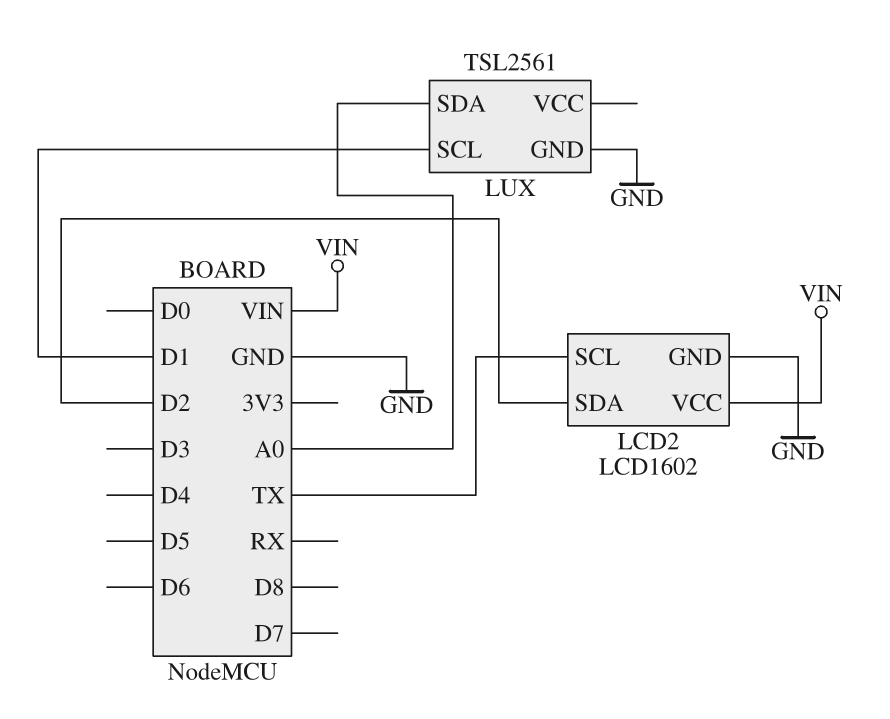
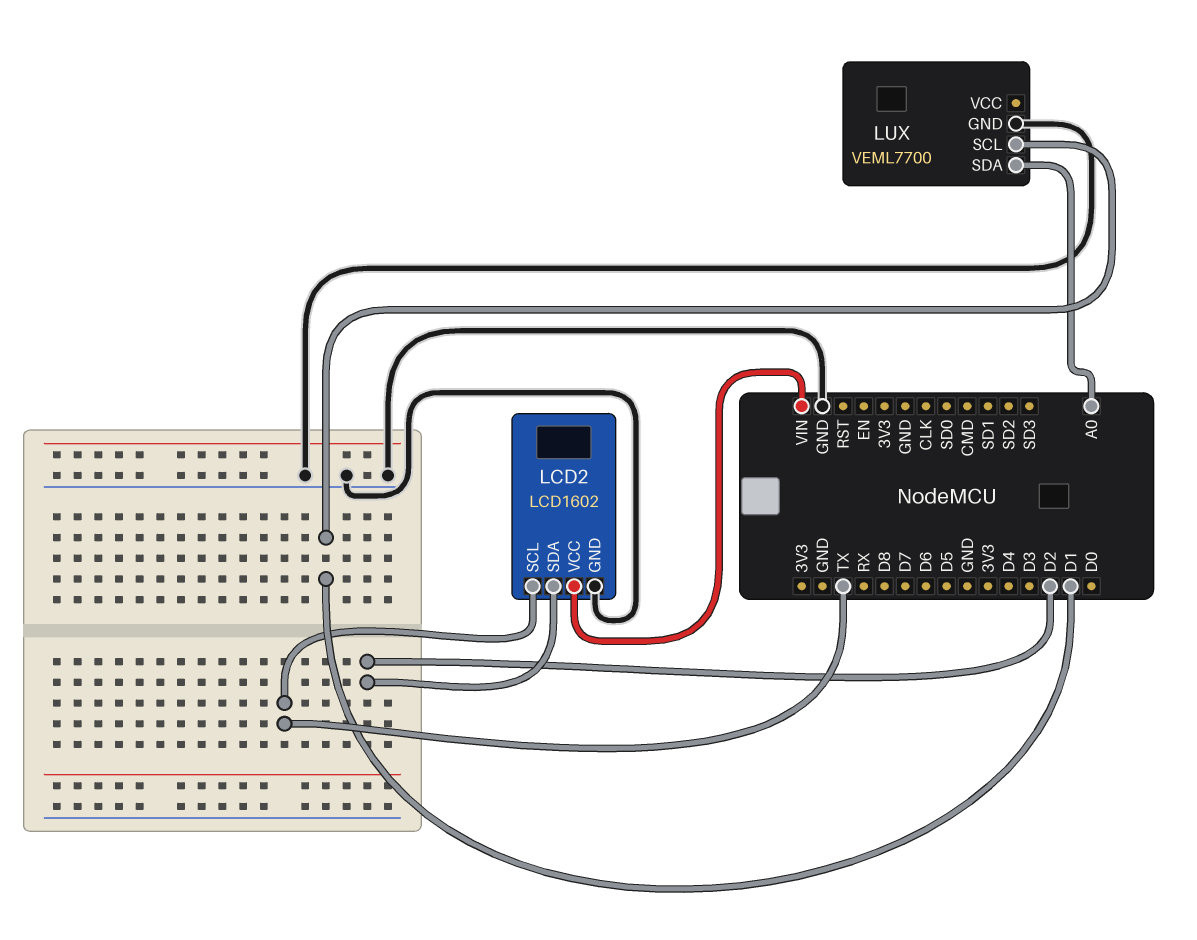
LUX: TSL2561 -> VEML7700

